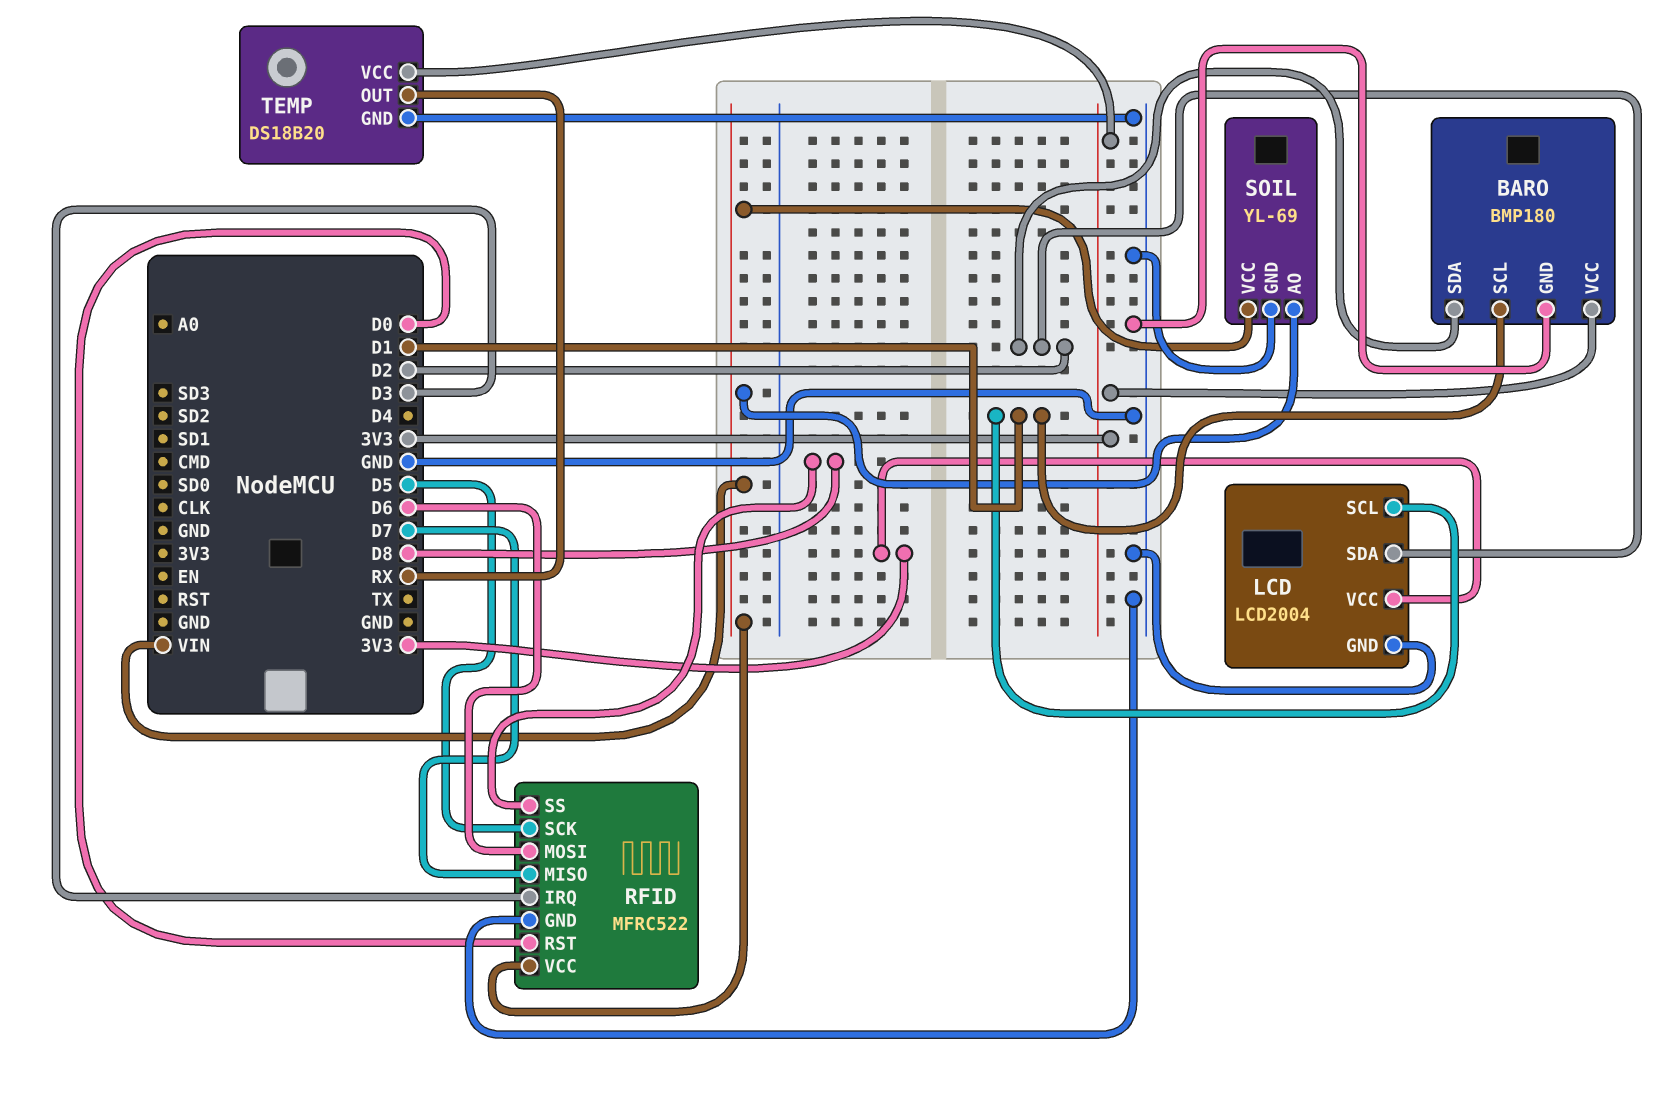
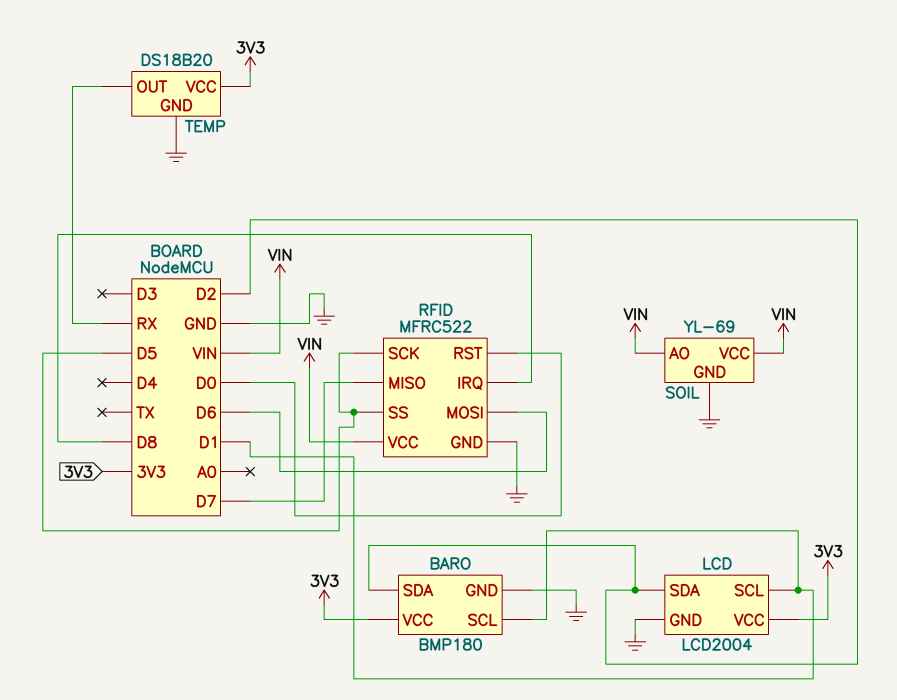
RFID pin IRQ: D3 -> D8
RFID pin SS: D8 -> D5

